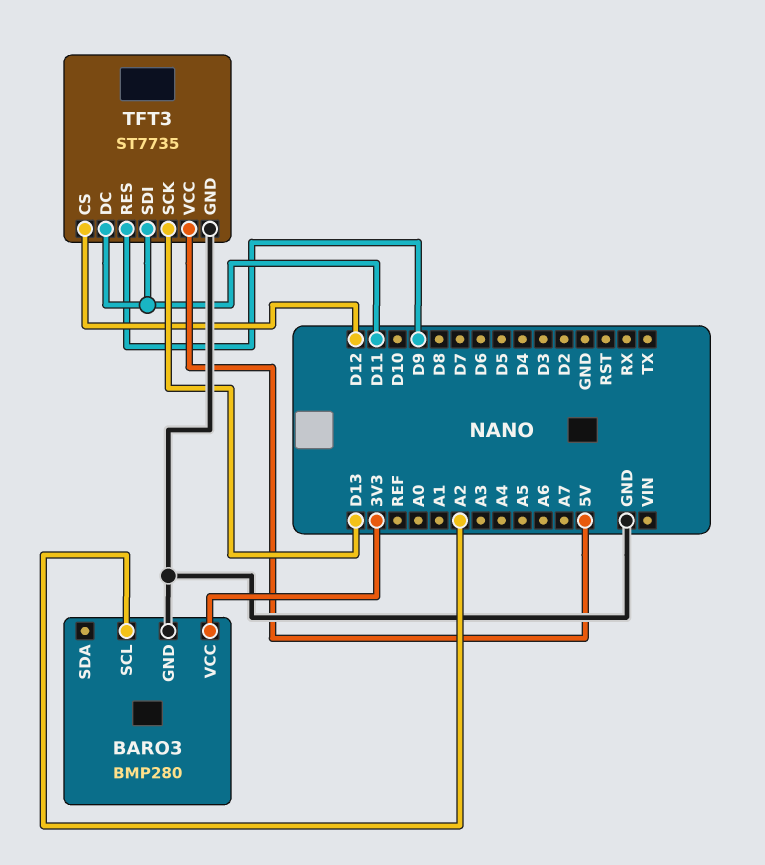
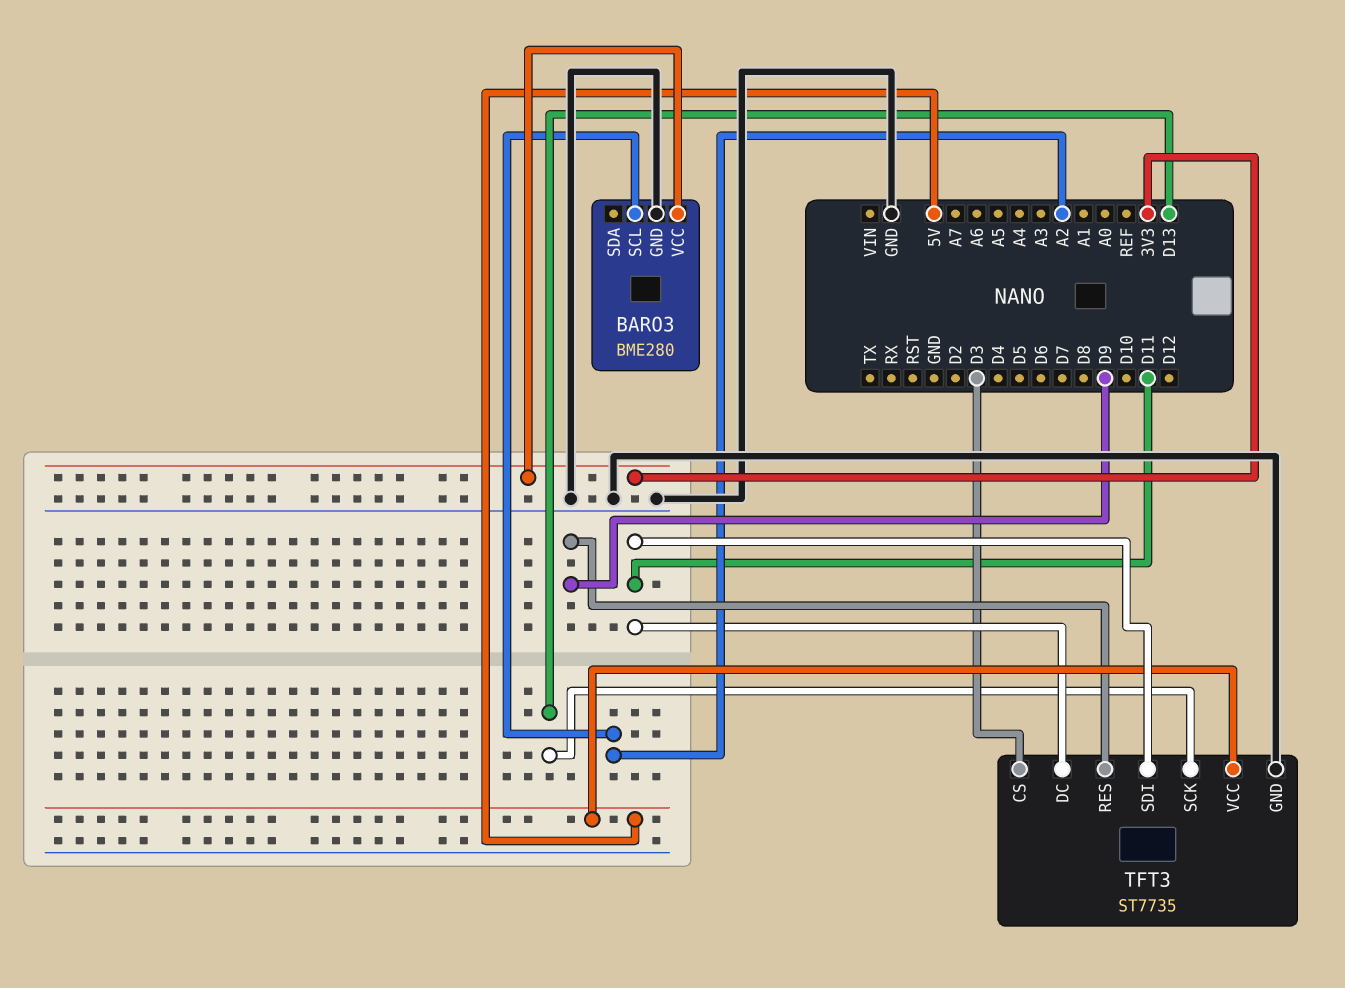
BARO3: BMP280 -> BME280
TFT3 pin CS: D12 -> D3

